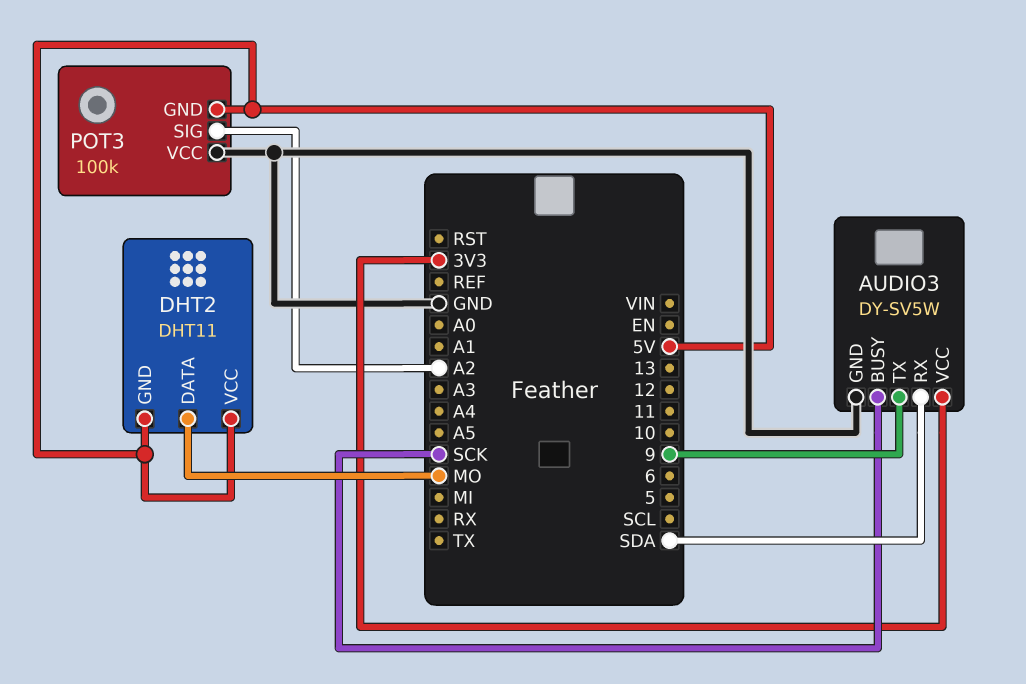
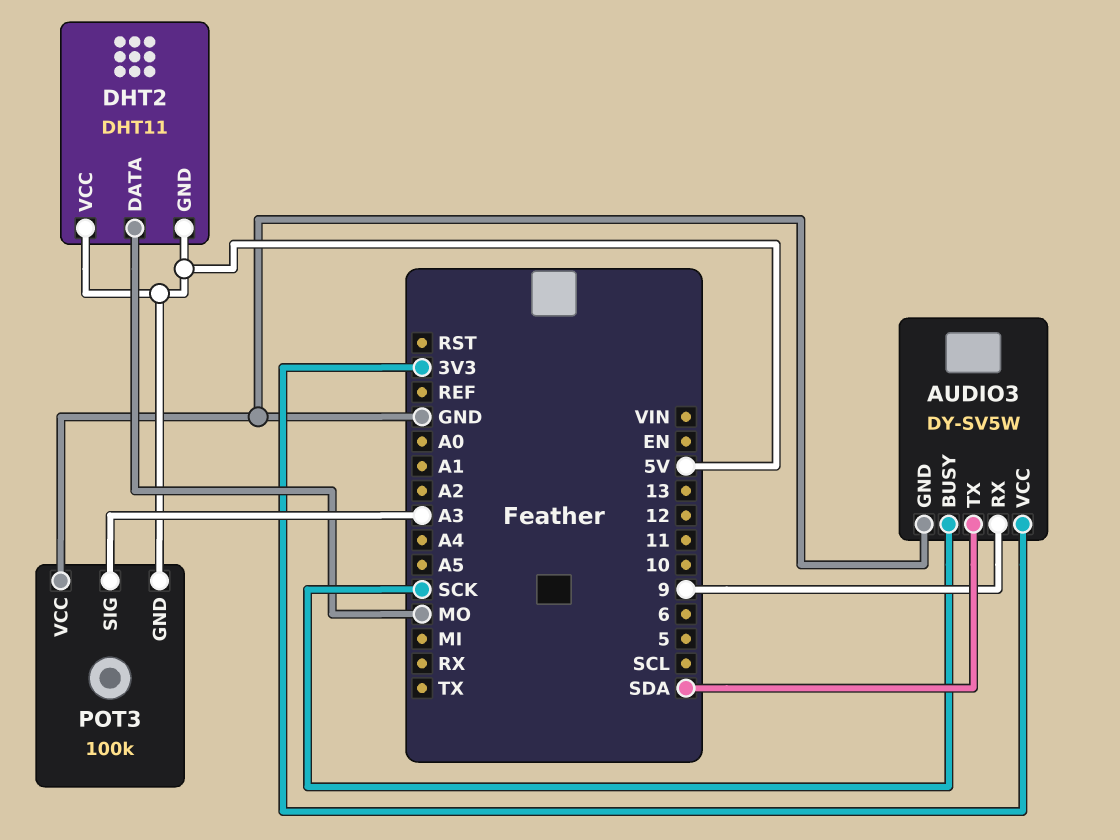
AUDIO3 pin RX: SDA -> 9
AUDIO3 pin TX: 9 -> SDA
POT3 pin SIG: A2 -> A3

